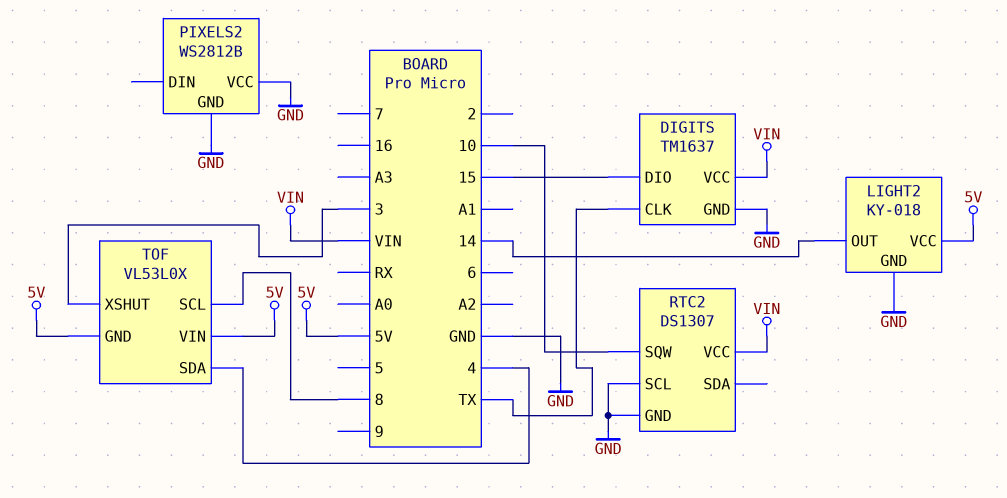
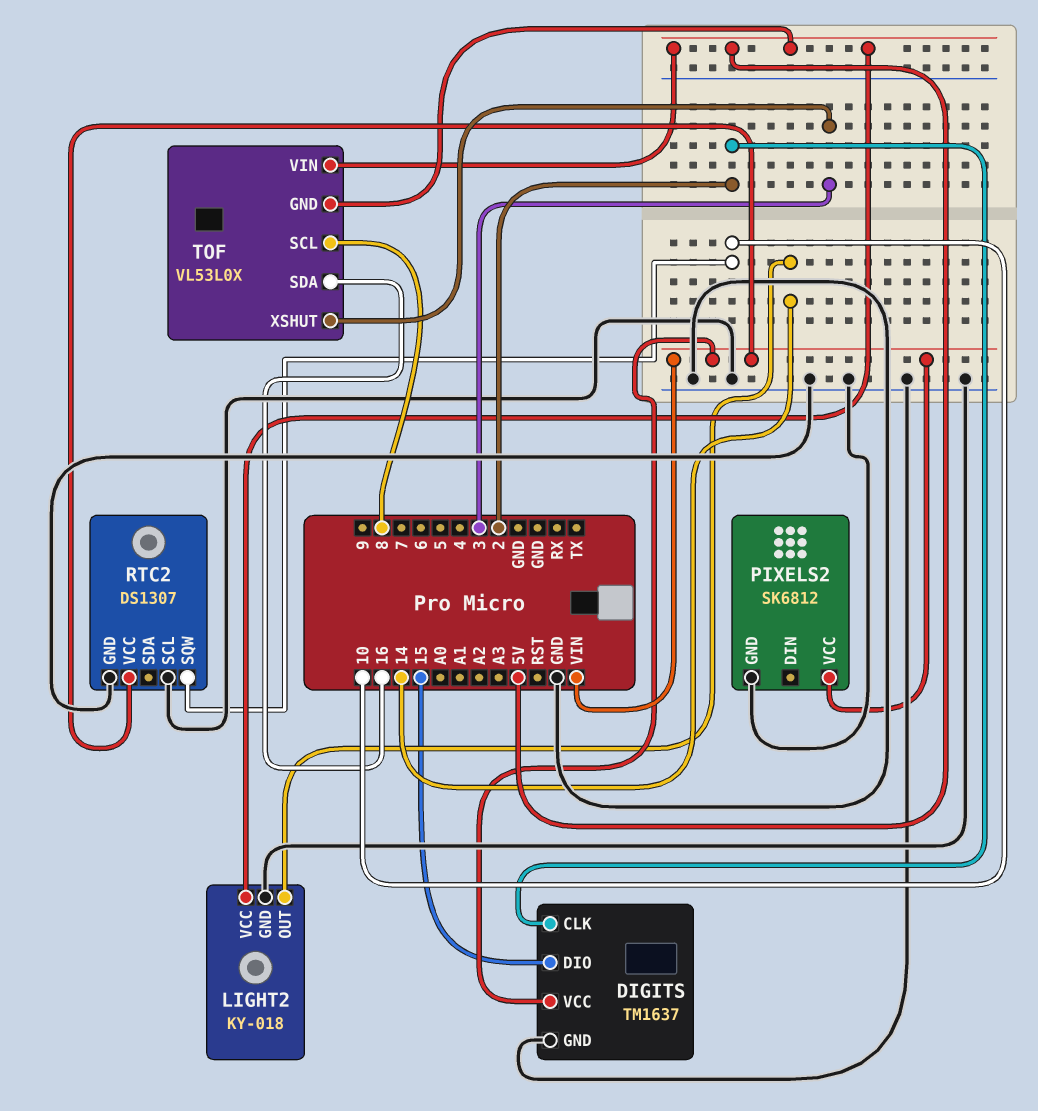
DIGITS pin CLK: TX -> 2
PIXELS2: WS2812B -> SK6812
PIXELS2 pin VCC: GND -> VIN
TOF pin SDA: 4 -> 16

